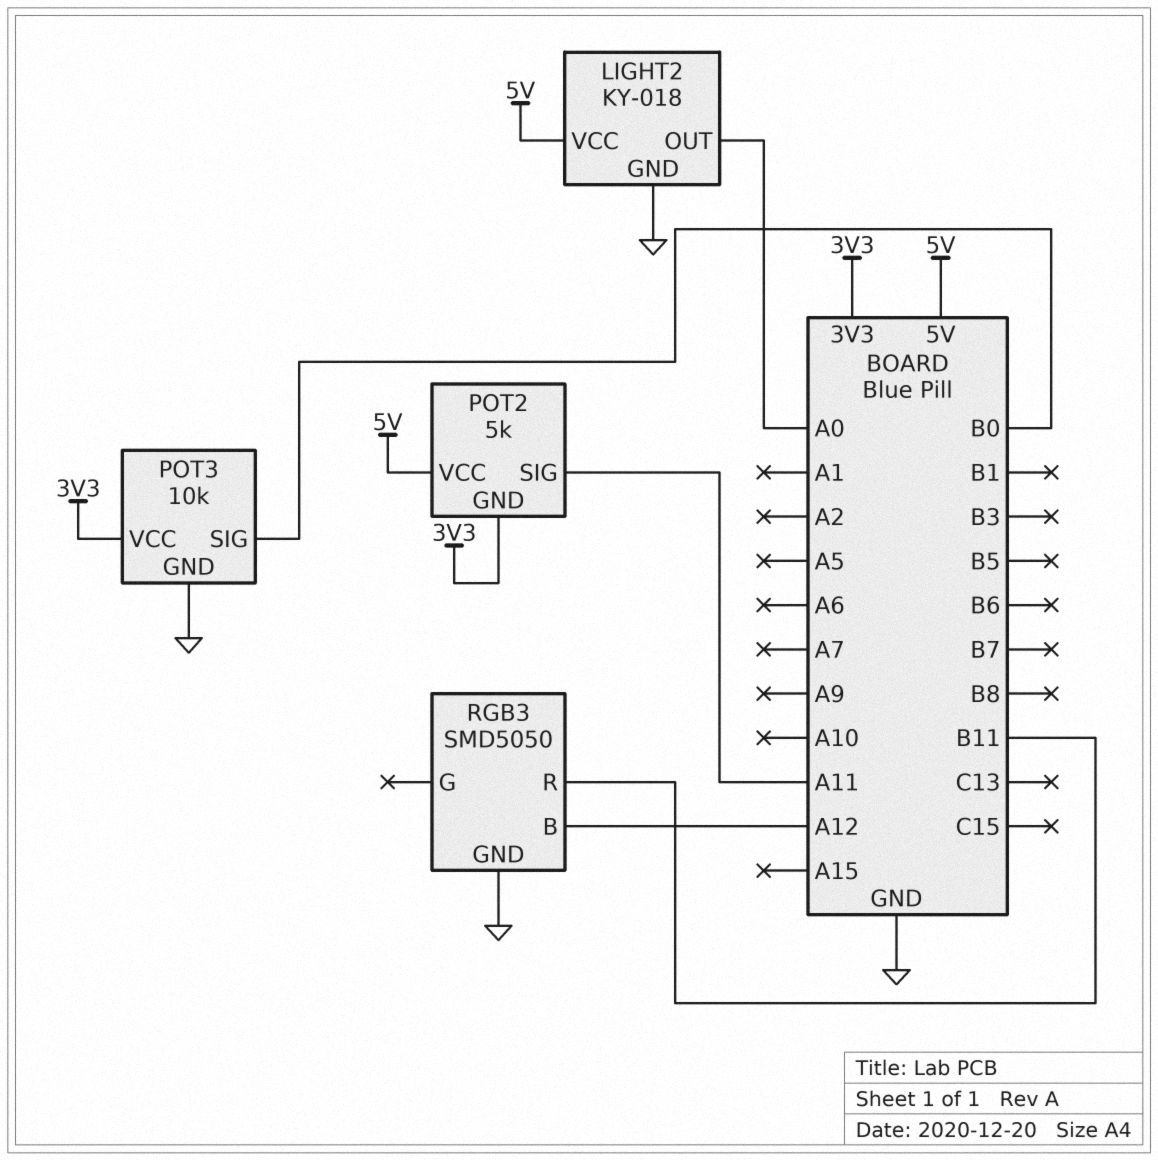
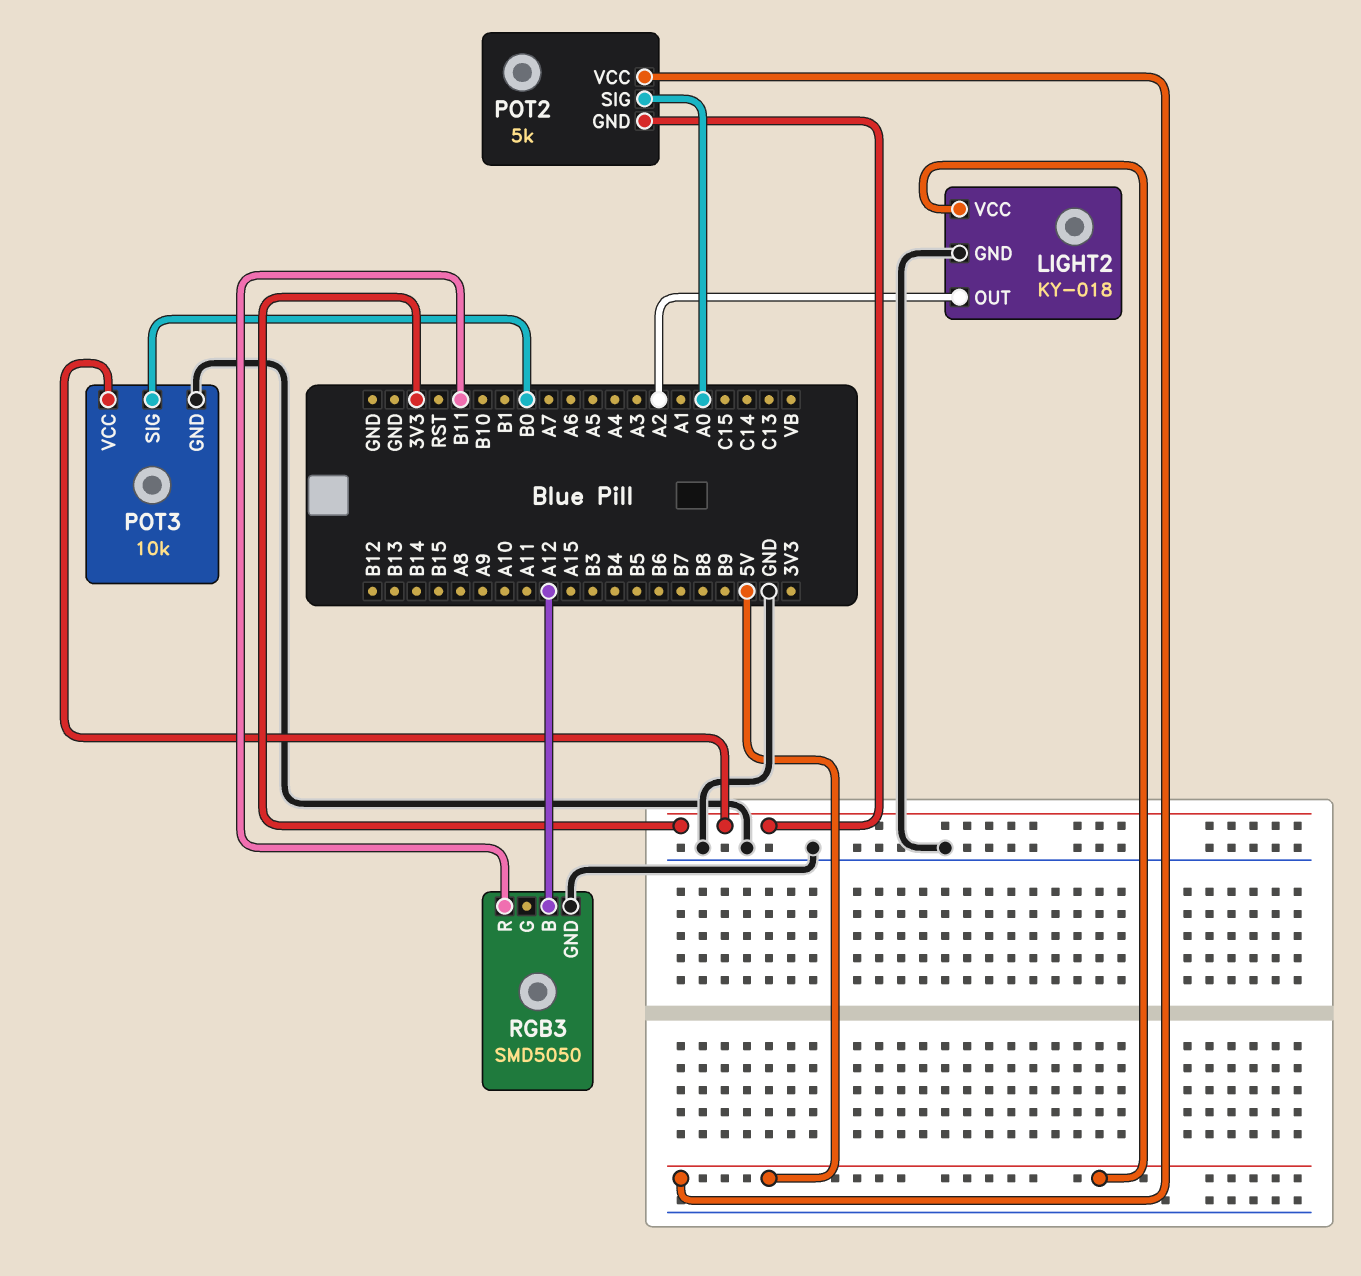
LIGHT2 pin OUT: A0 -> A2
POT2 pin SIG: A11 -> A0

